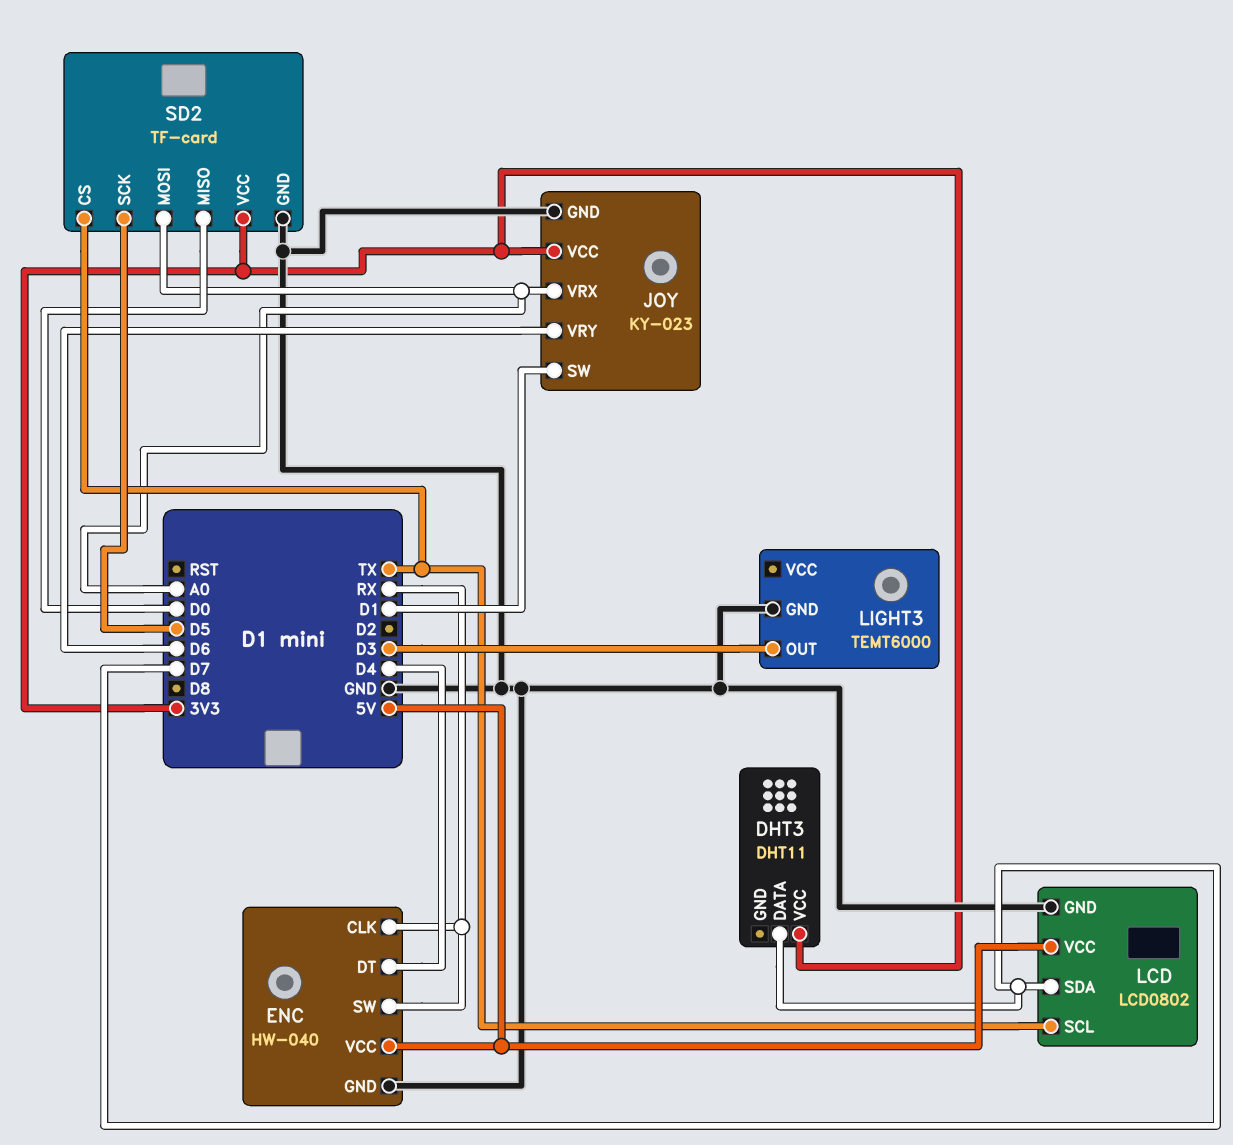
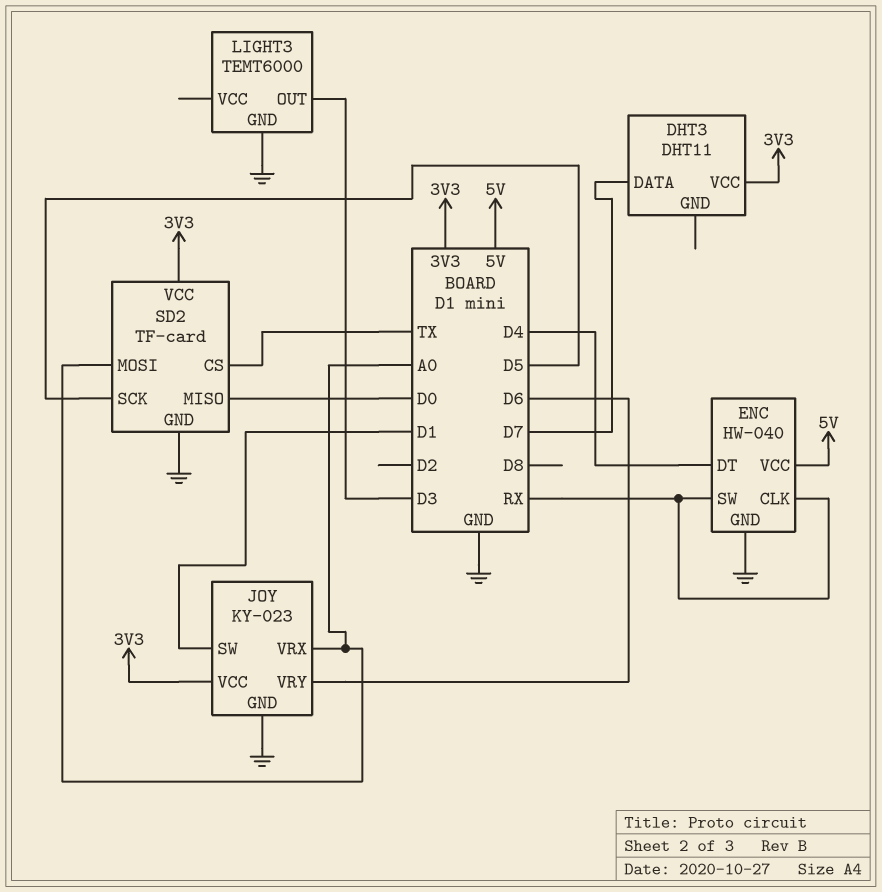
LCD: LCD0802 -> none
LCD pin GND: GND -> none
LCD pin SCL: TX -> none
LCD pin SDA: D7 -> none
LCD pin VCC: 5V -> none

